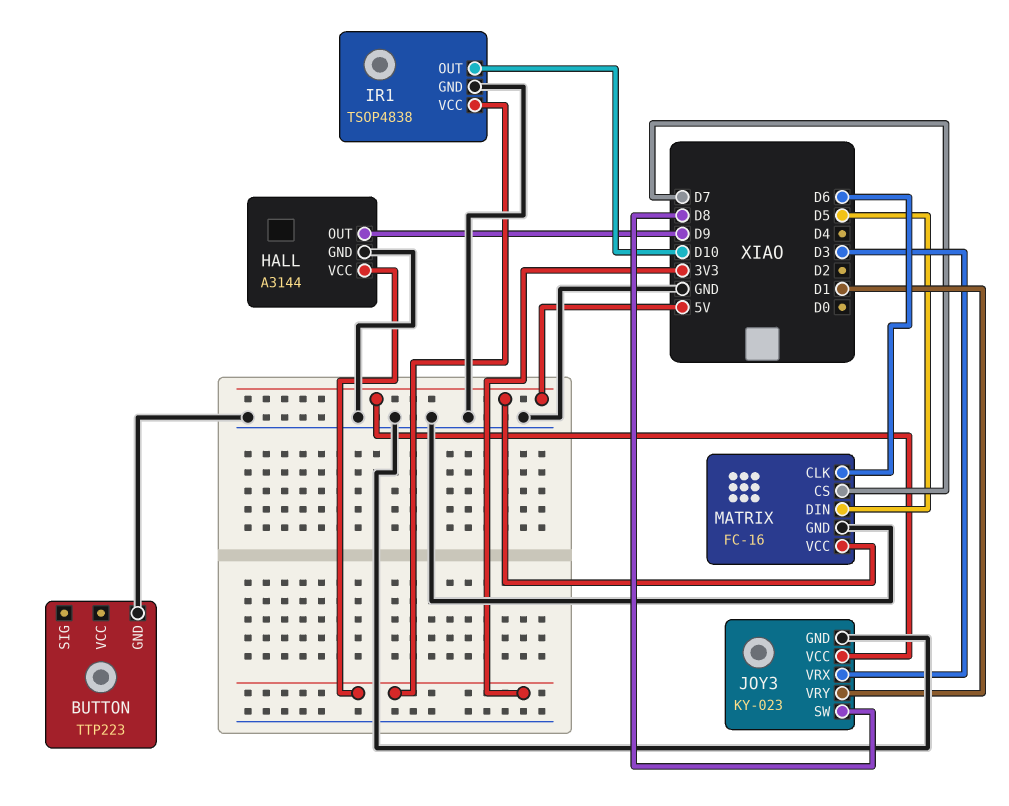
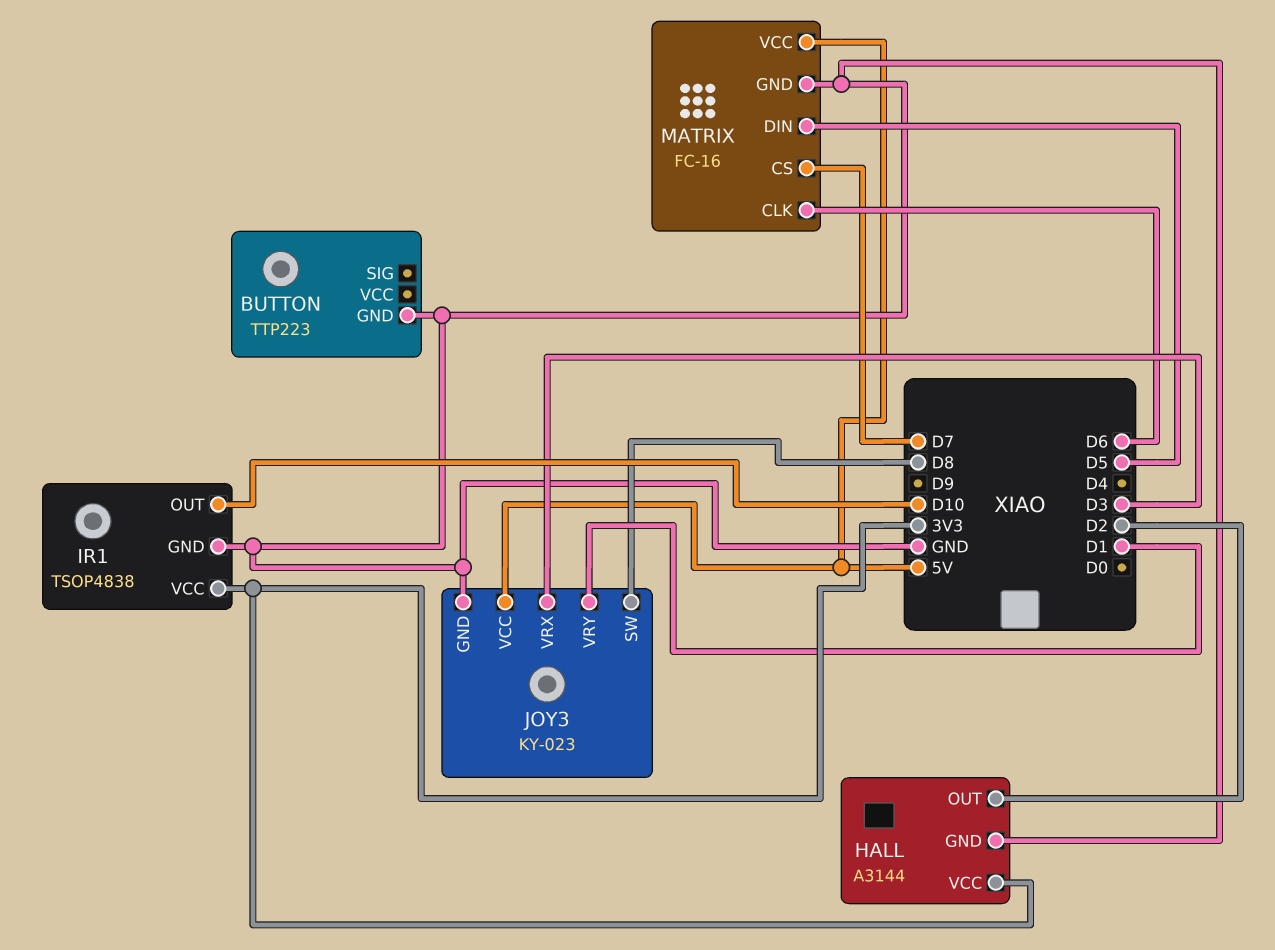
HALL pin OUT: D9 -> D2

